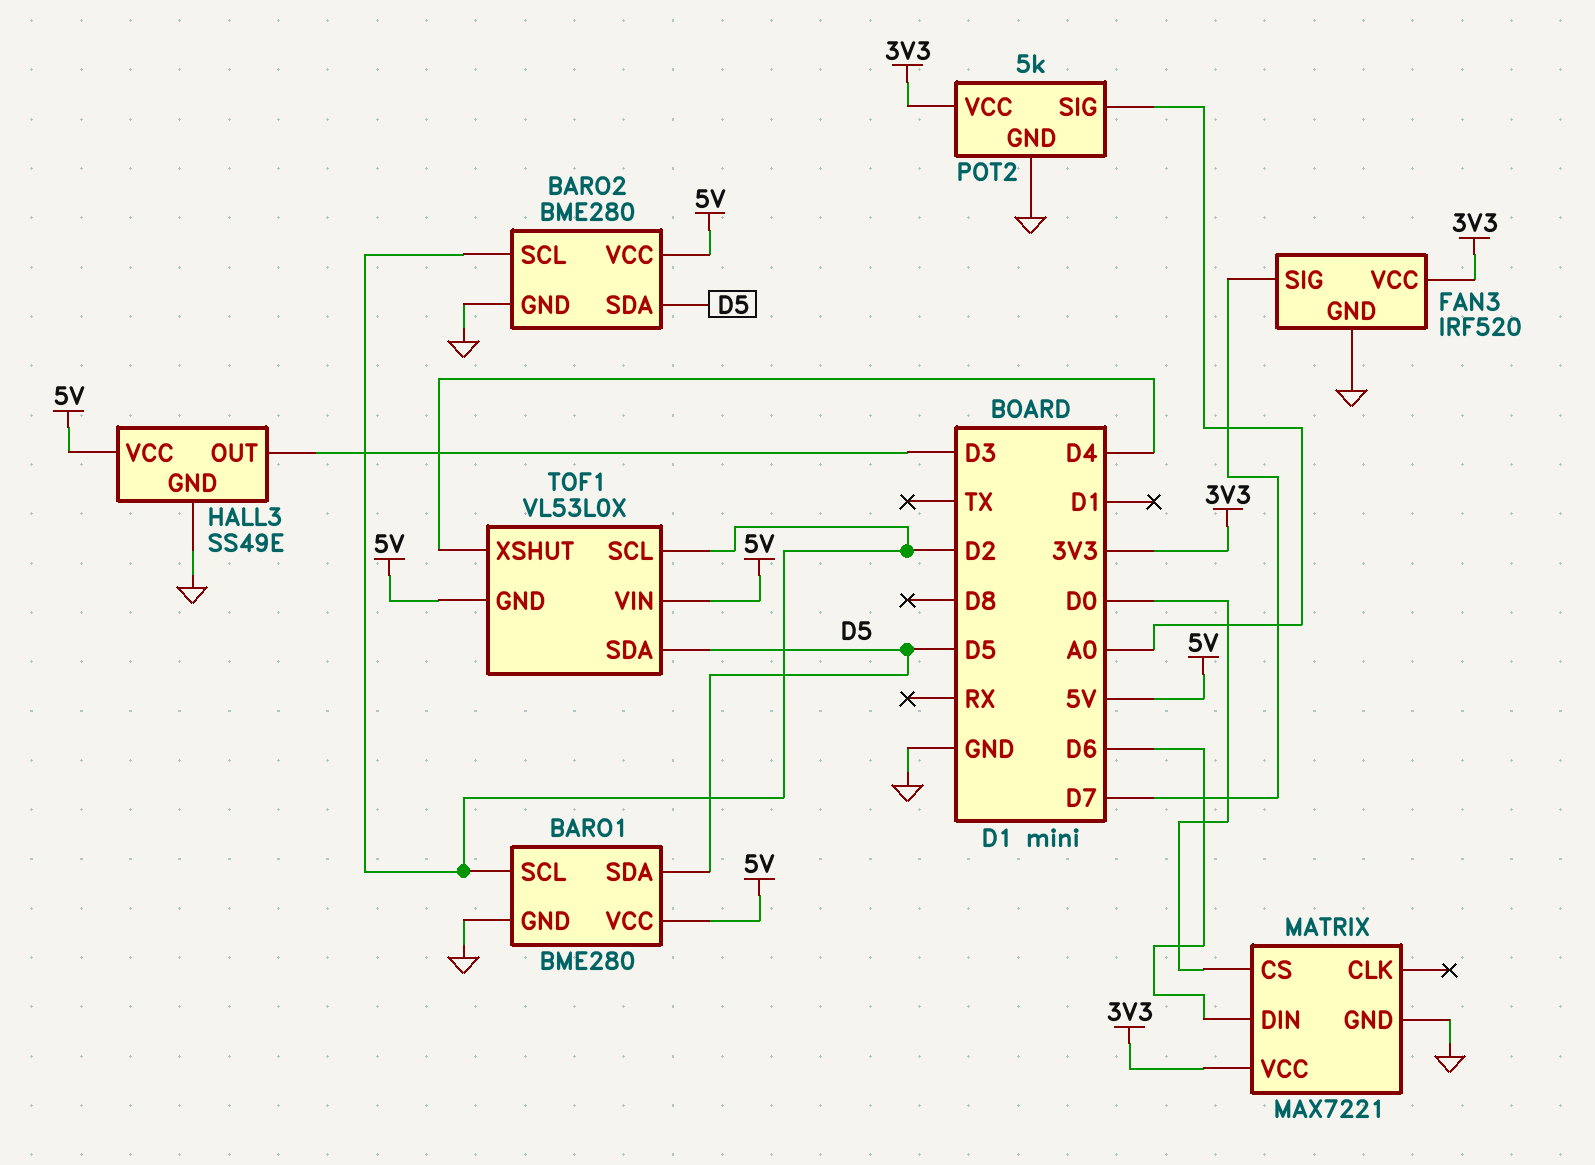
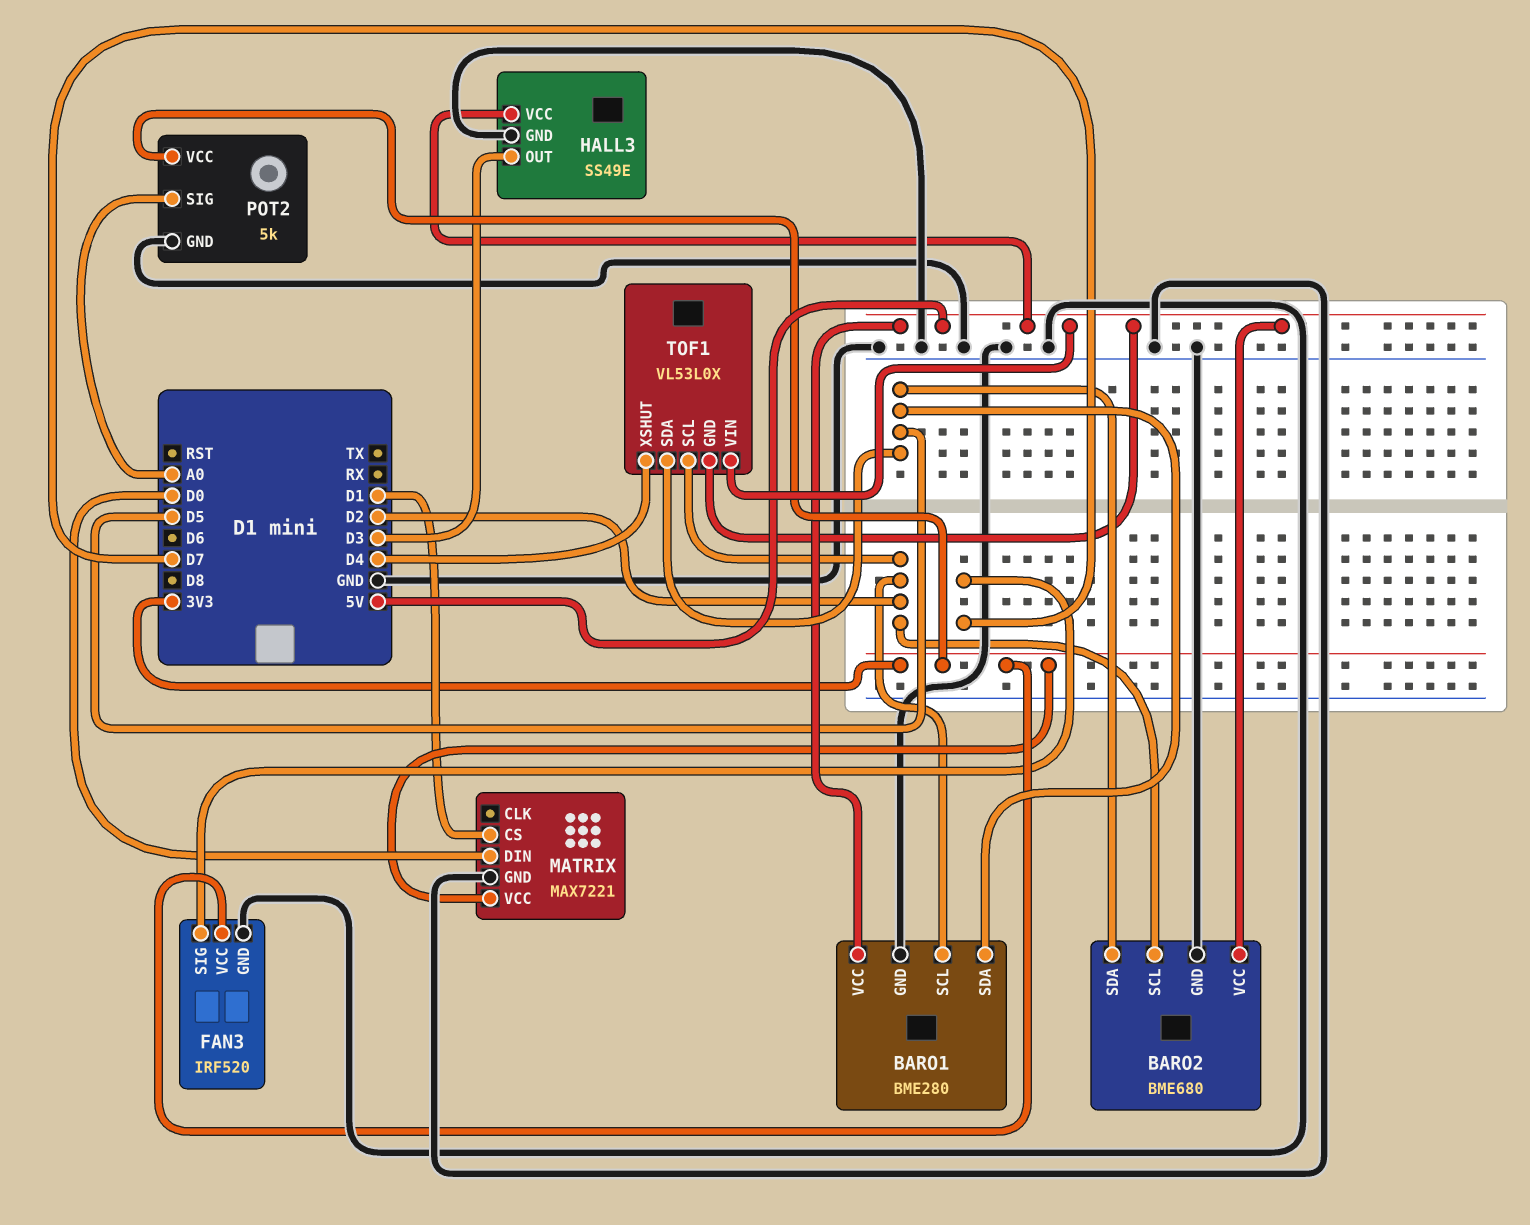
BARO2: BME280 -> BME680
MATRIX pin CS: D0 -> D1
MATRIX pin DIN: D6 -> D0

